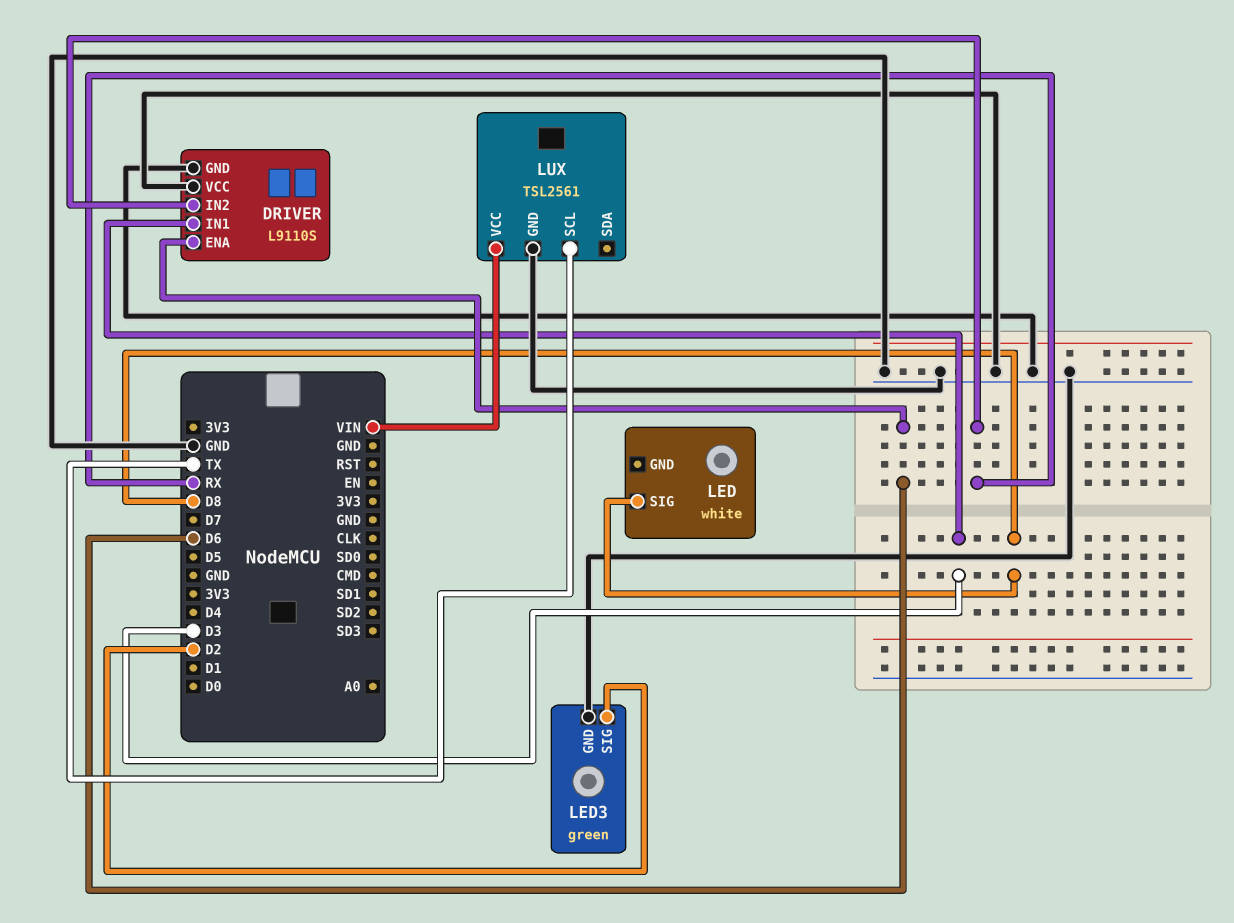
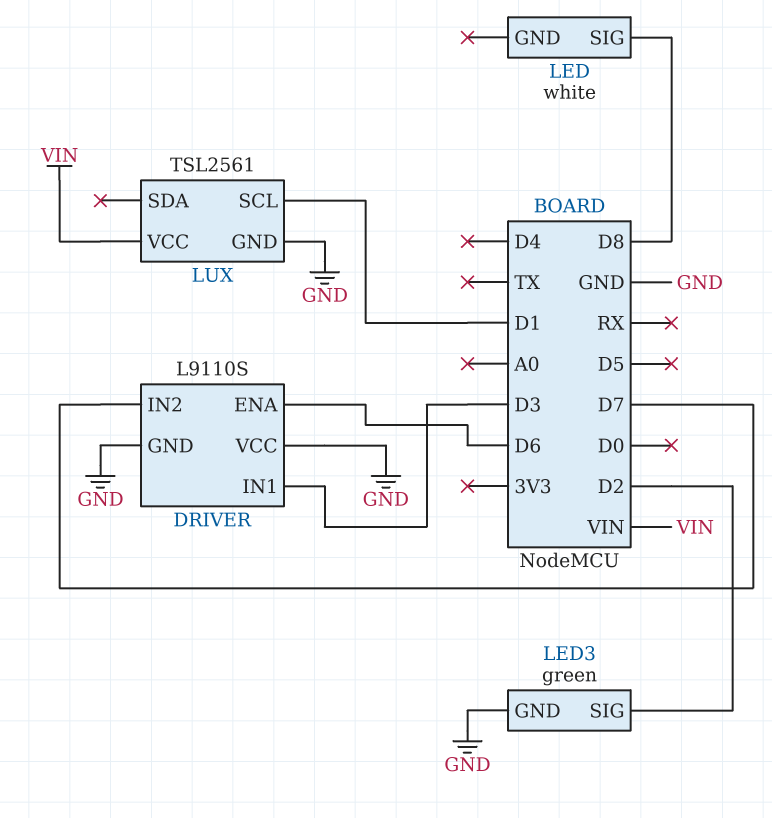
DRIVER pin IN2: RX -> D7
LUX pin SCL: TX -> D1

